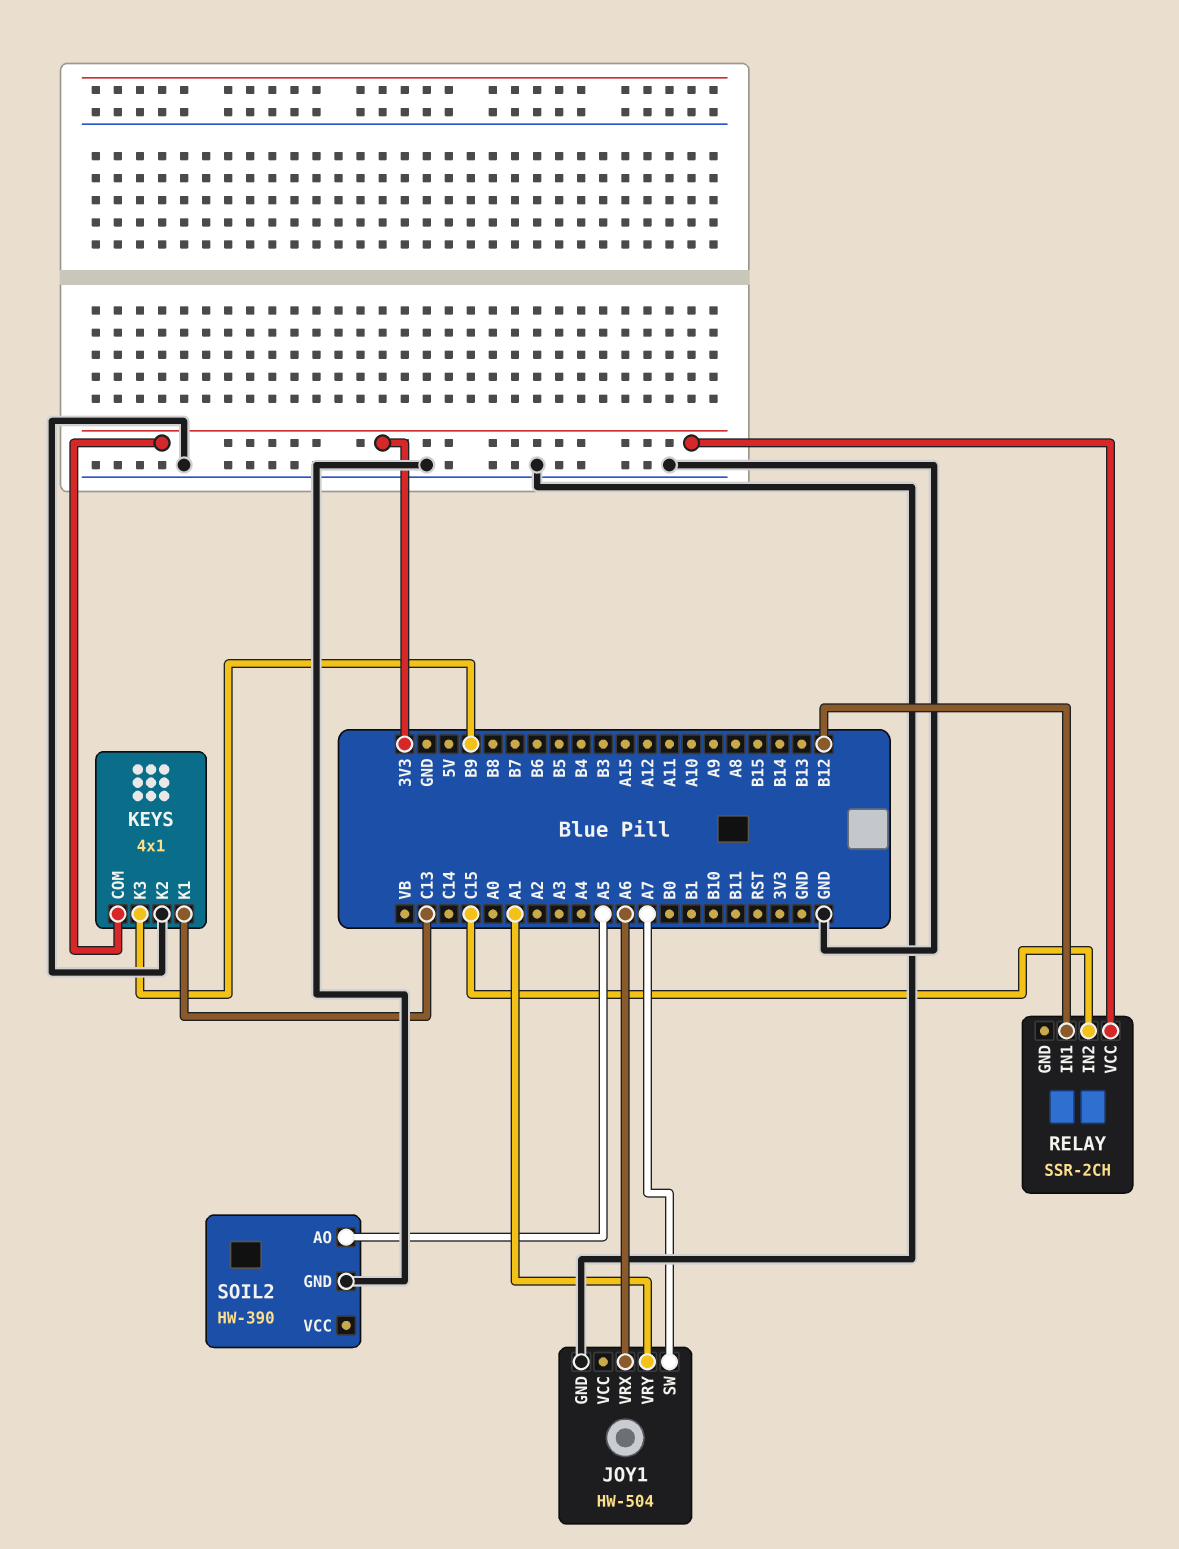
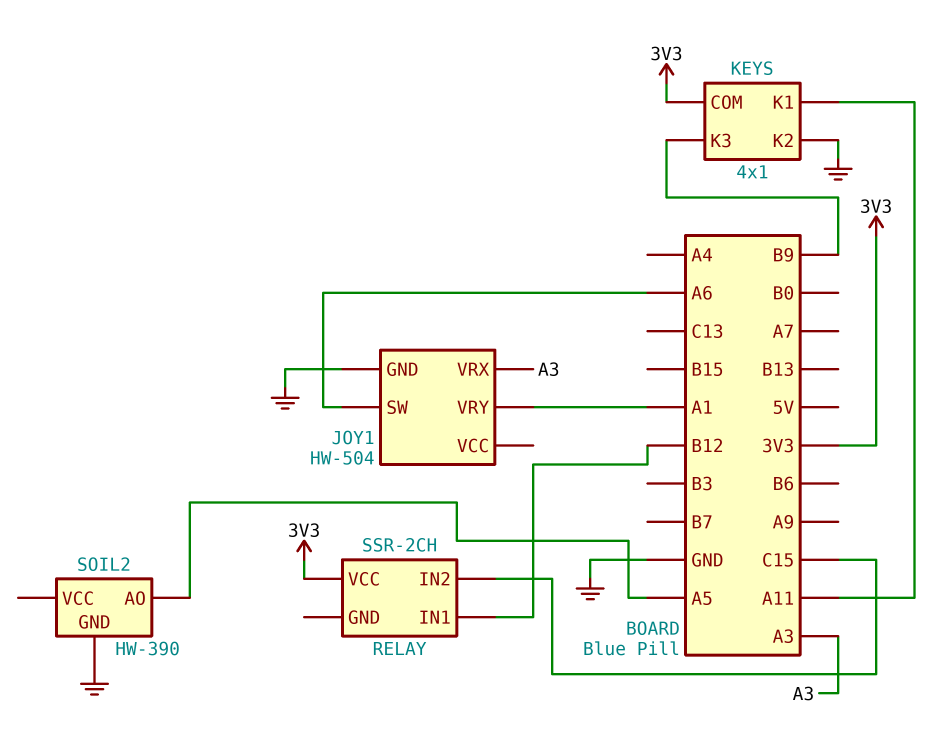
JOY1 pin SW: A7 -> A6
JOY1 pin VRX: A6 -> A3
KEYS pin K1: C13 -> A11

